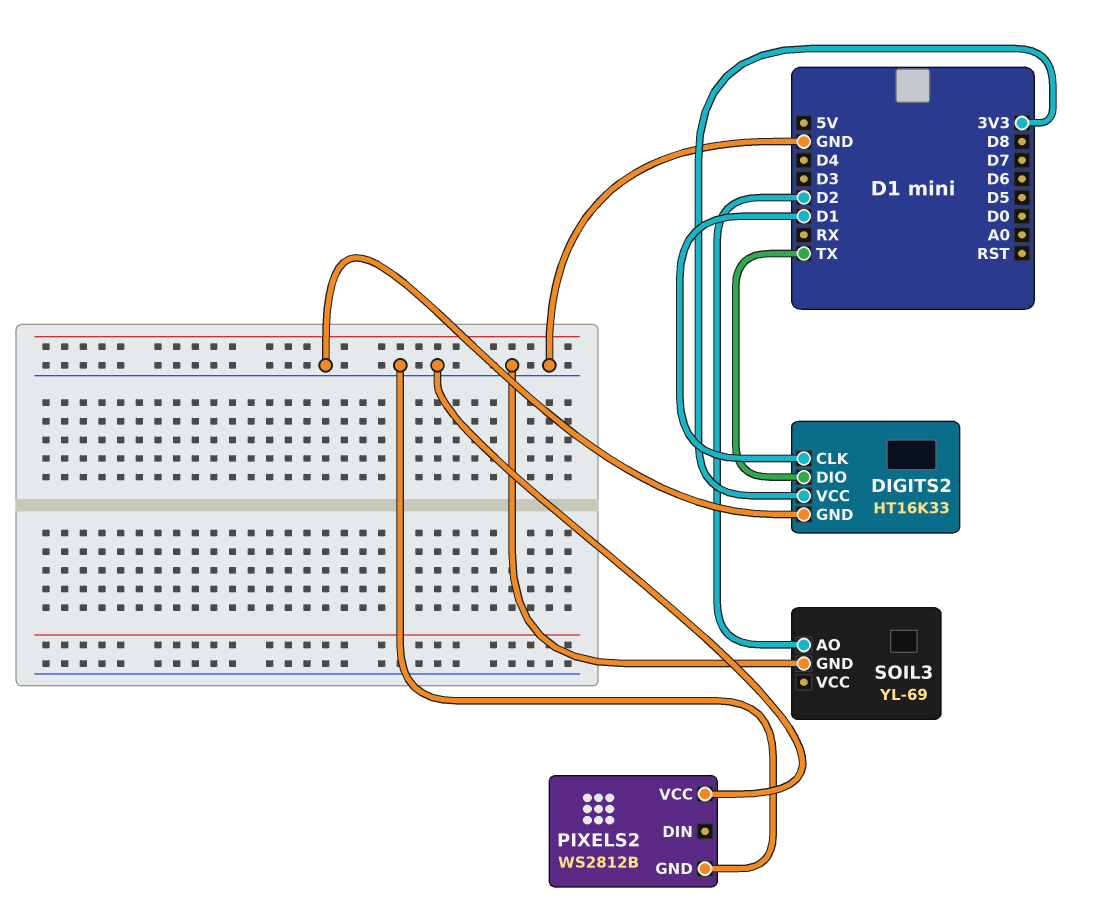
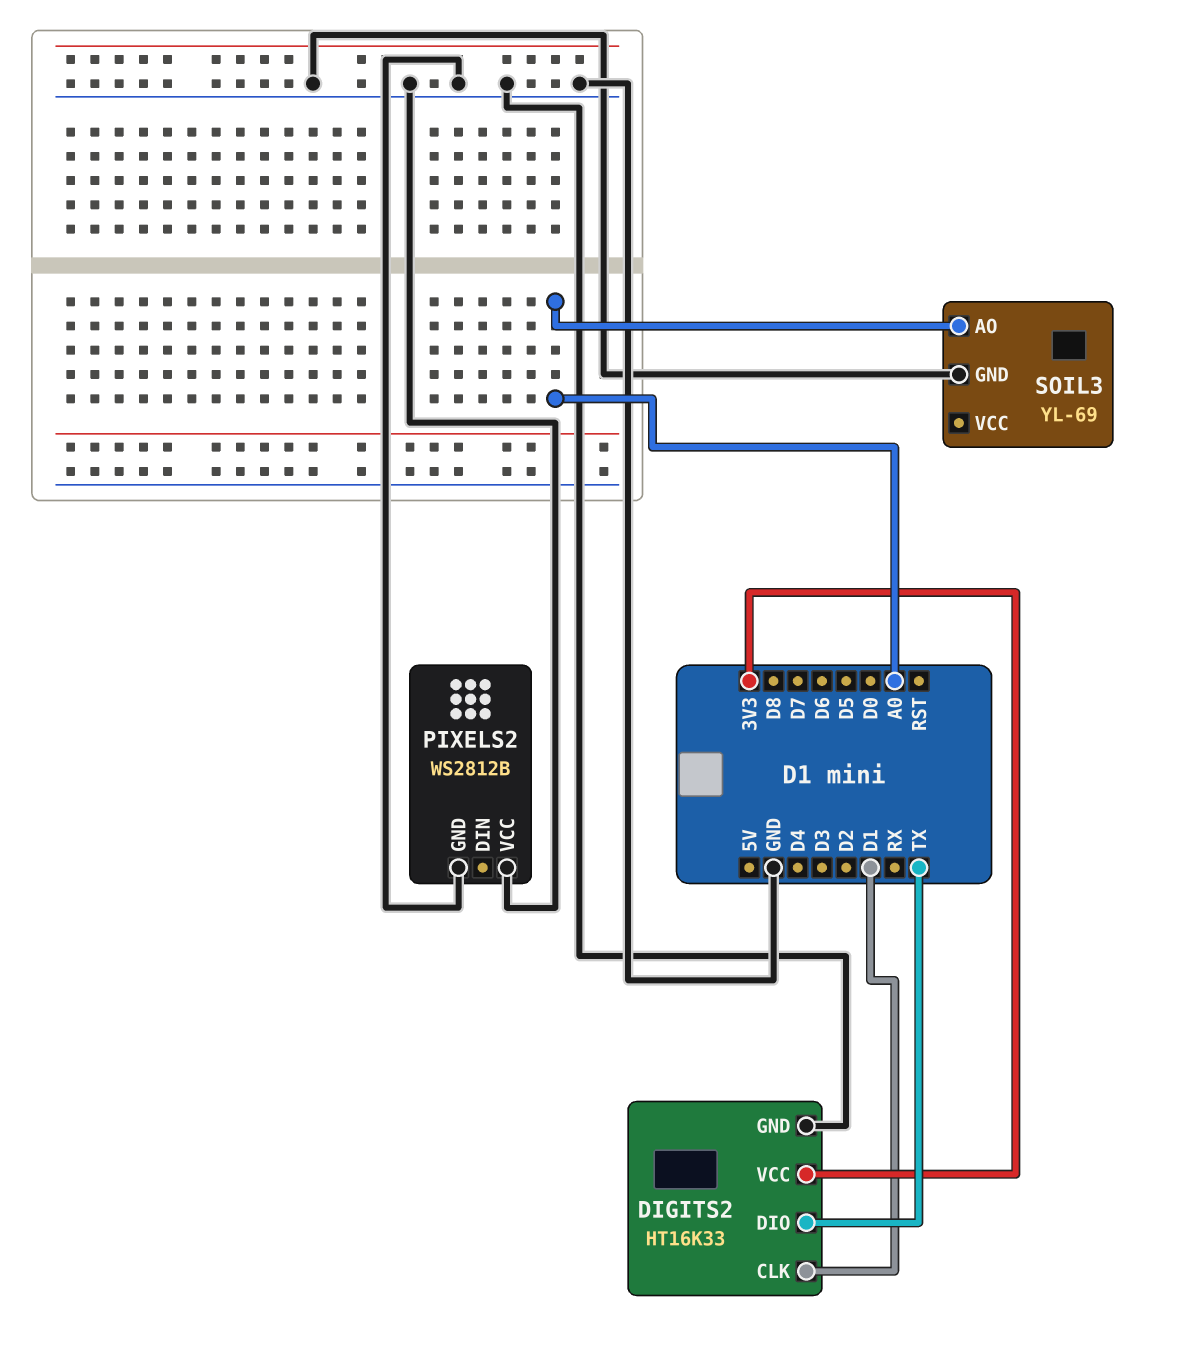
SOIL3 pin AO: D2 -> A0

